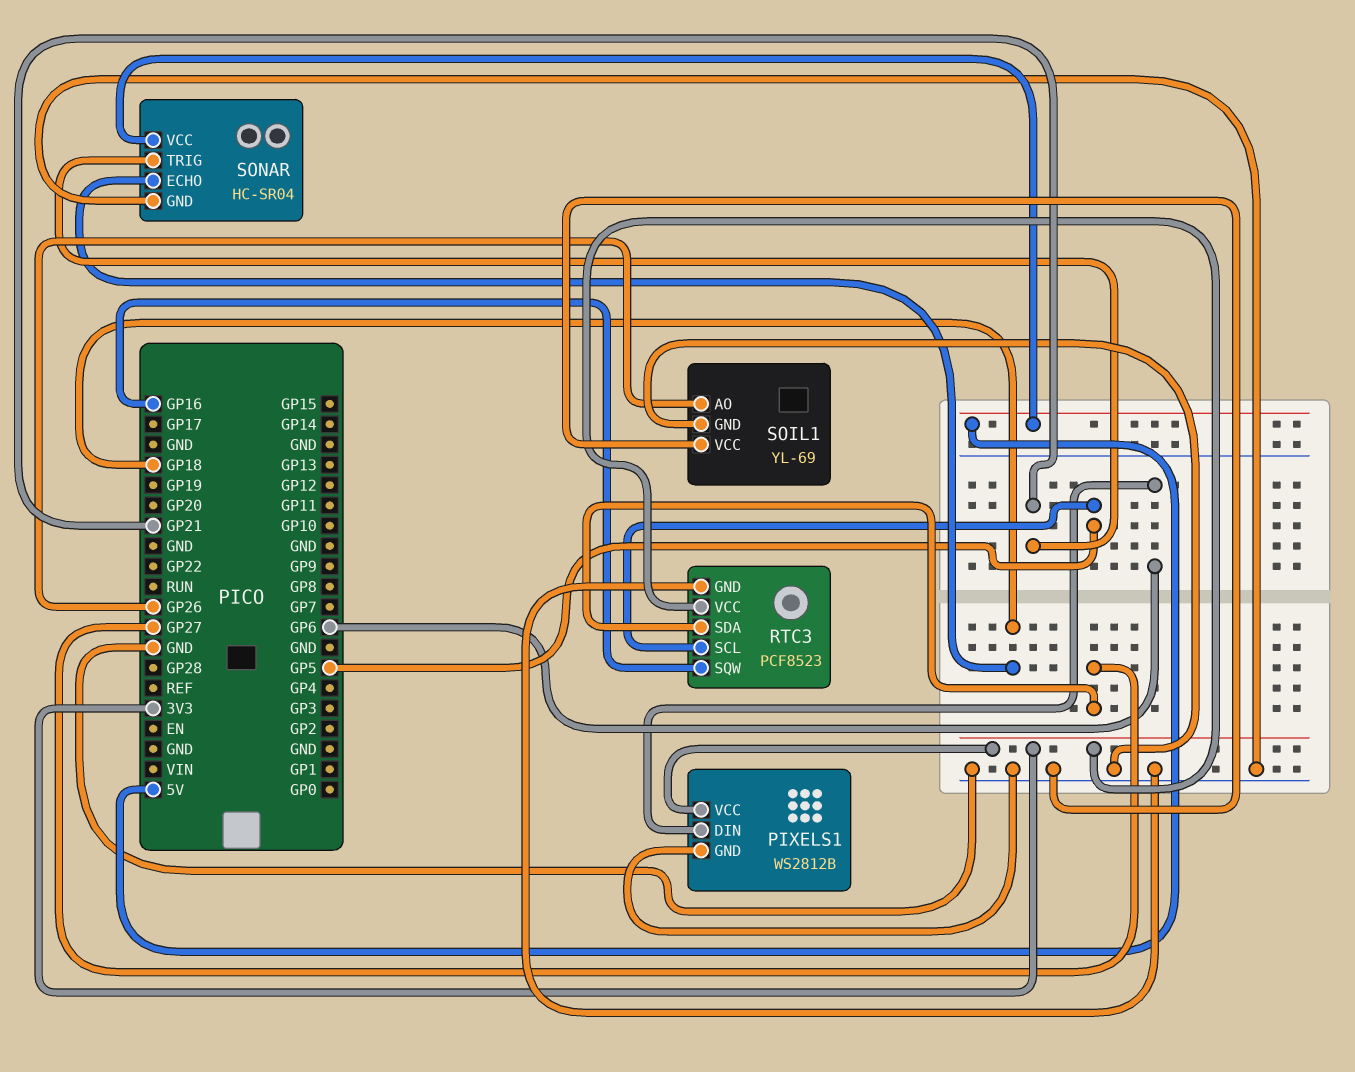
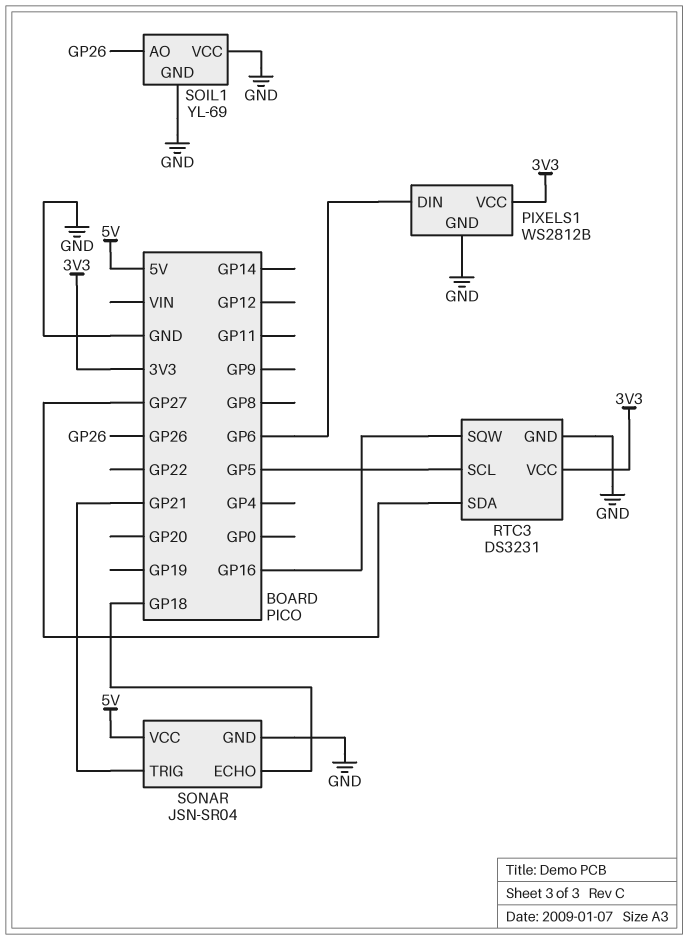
RTC3: PCF8523 -> DS3231
SONAR: HC-SR04 -> JSN-SR04

